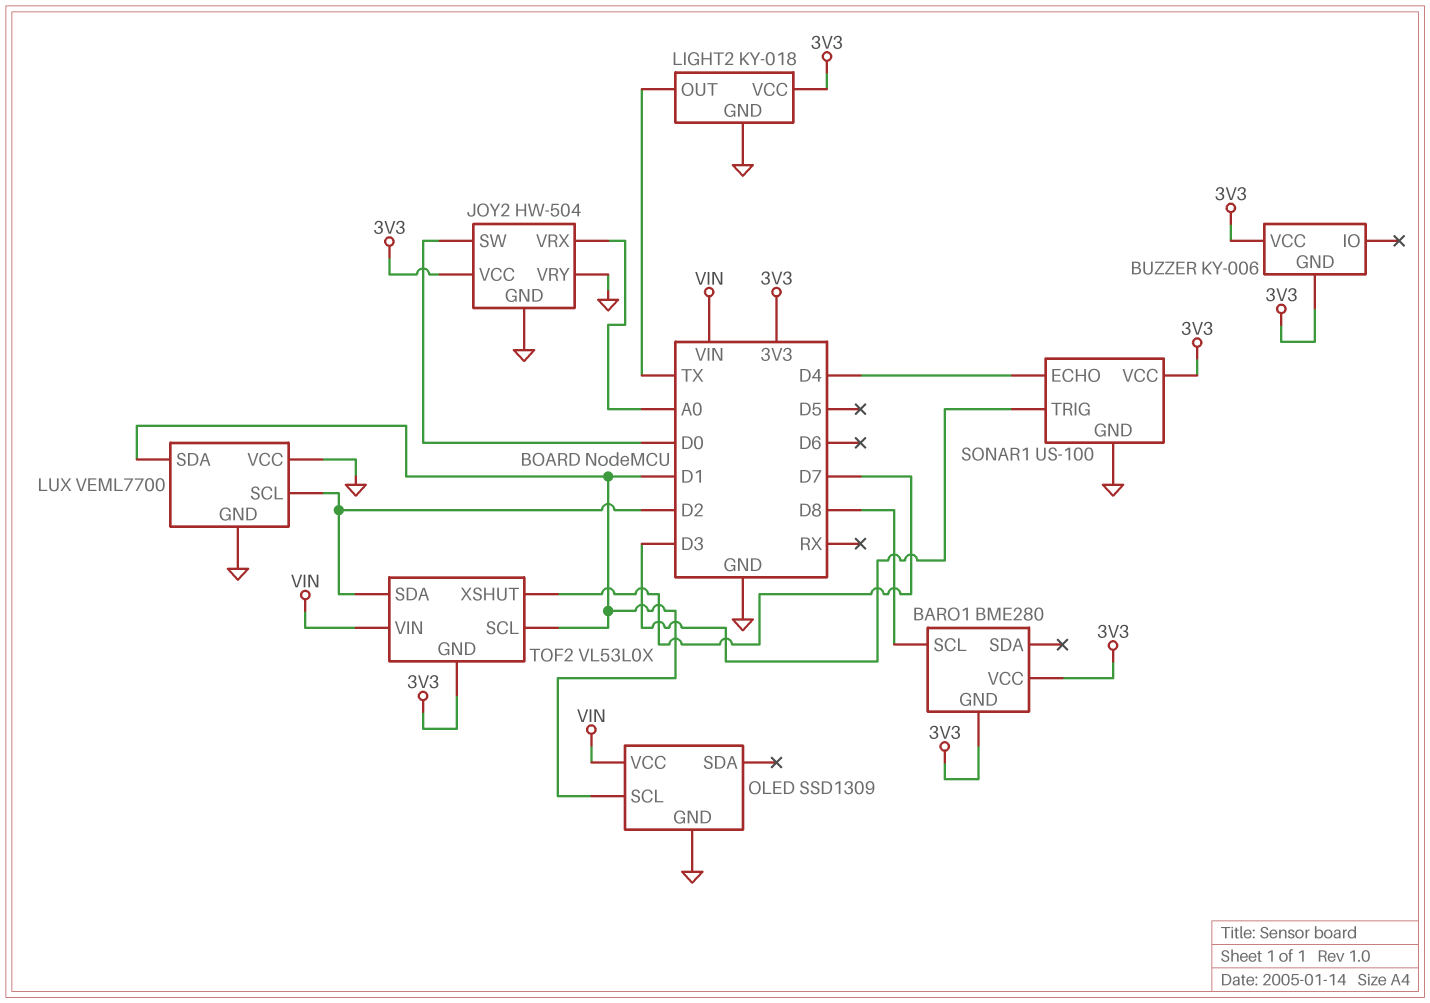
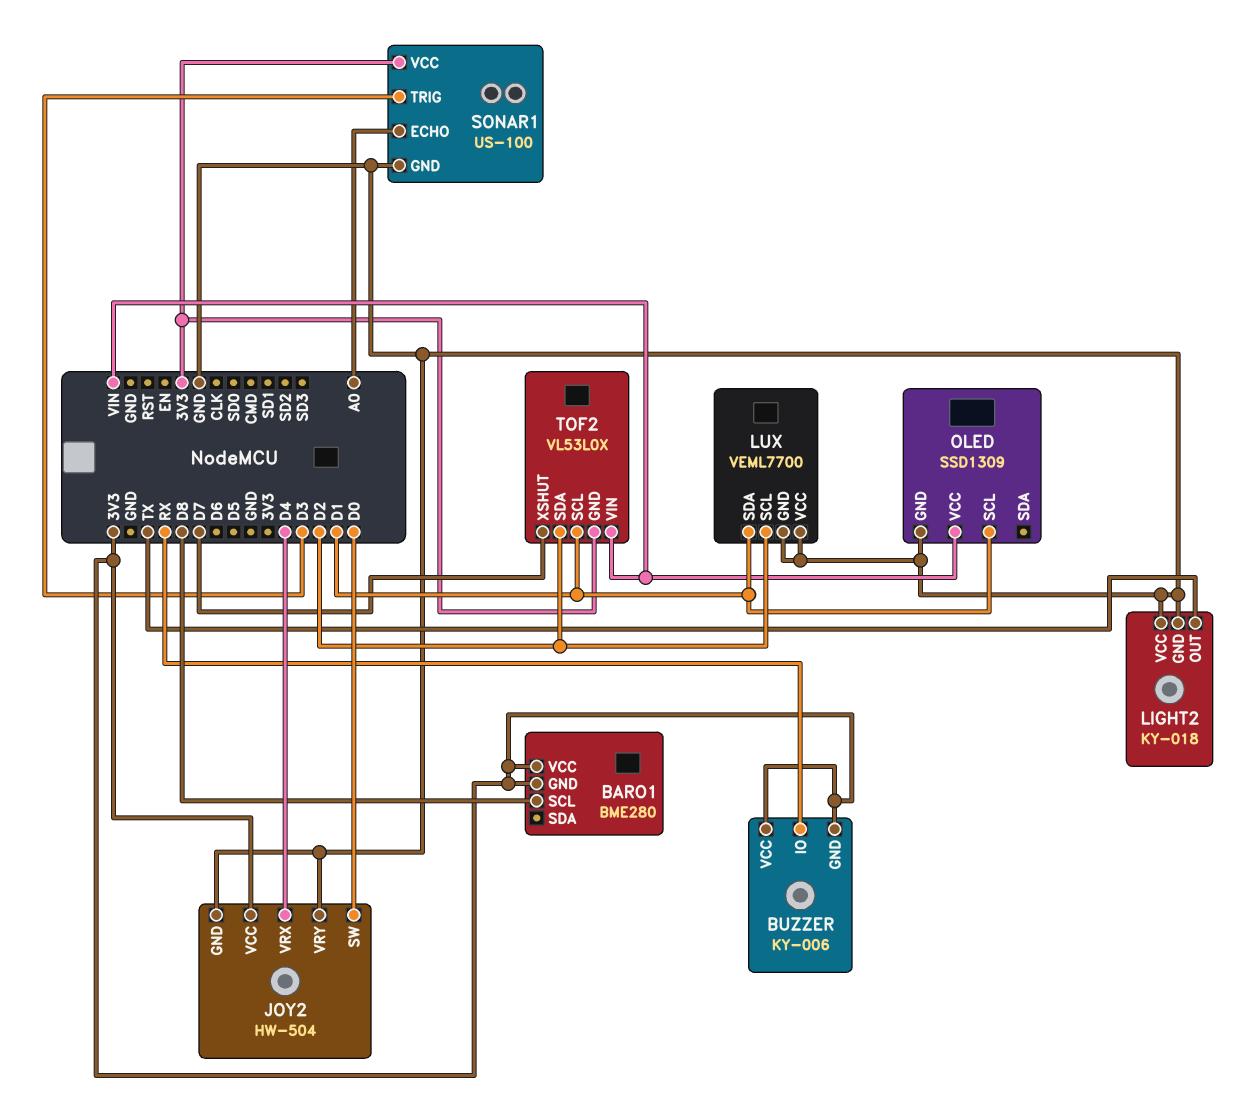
BUZZER pin IO: none -> RX
JOY2 pin VRX: A0 -> D4
LIGHT2 pin VCC: 3V3 -> GND
SONAR1 pin ECHO: D4 -> A0

